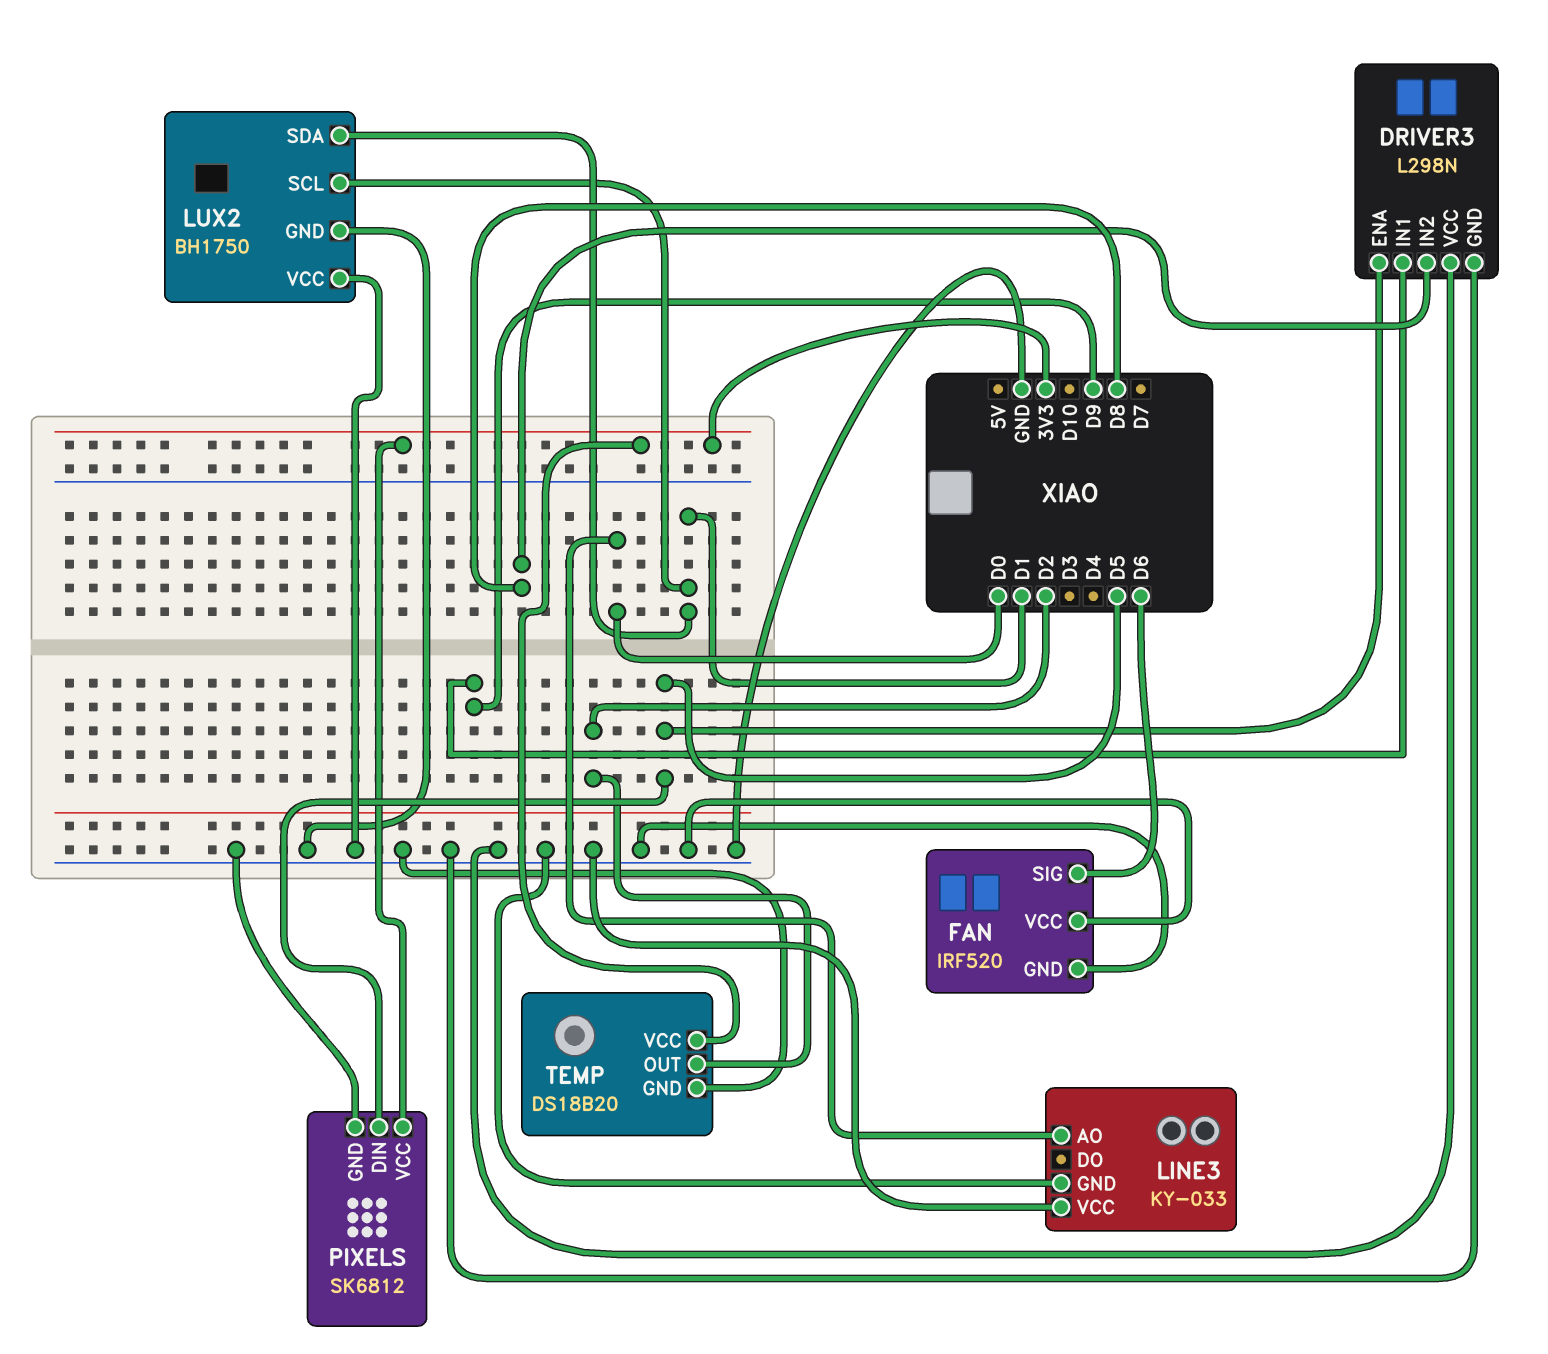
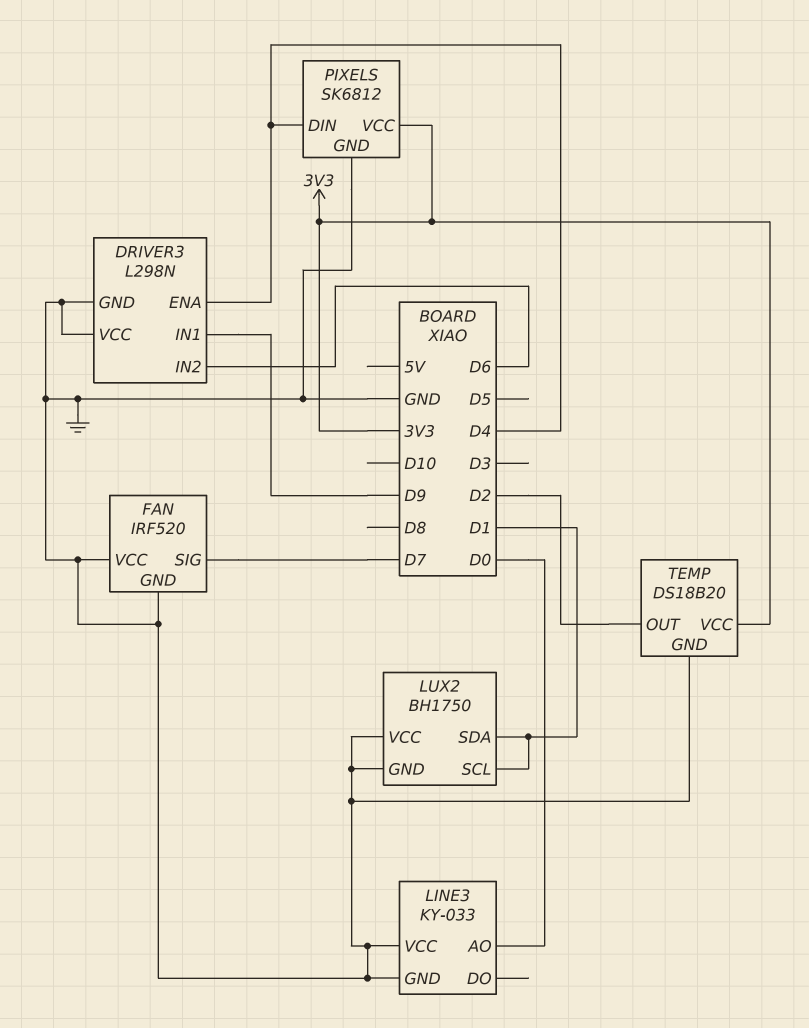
DRIVER3 pin ENA: D5 -> D4
DRIVER3 pin IN2: D8 -> D6
FAN pin SIG: D6 -> D7
PIXELS pin DIN: D5 -> D4

